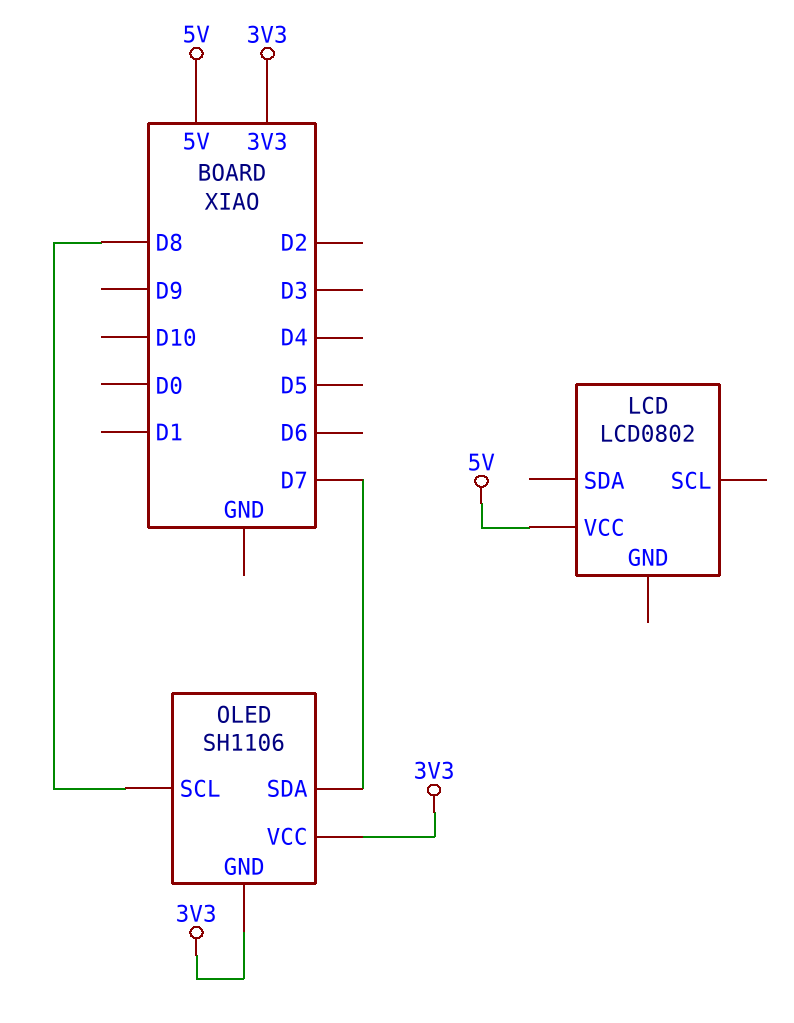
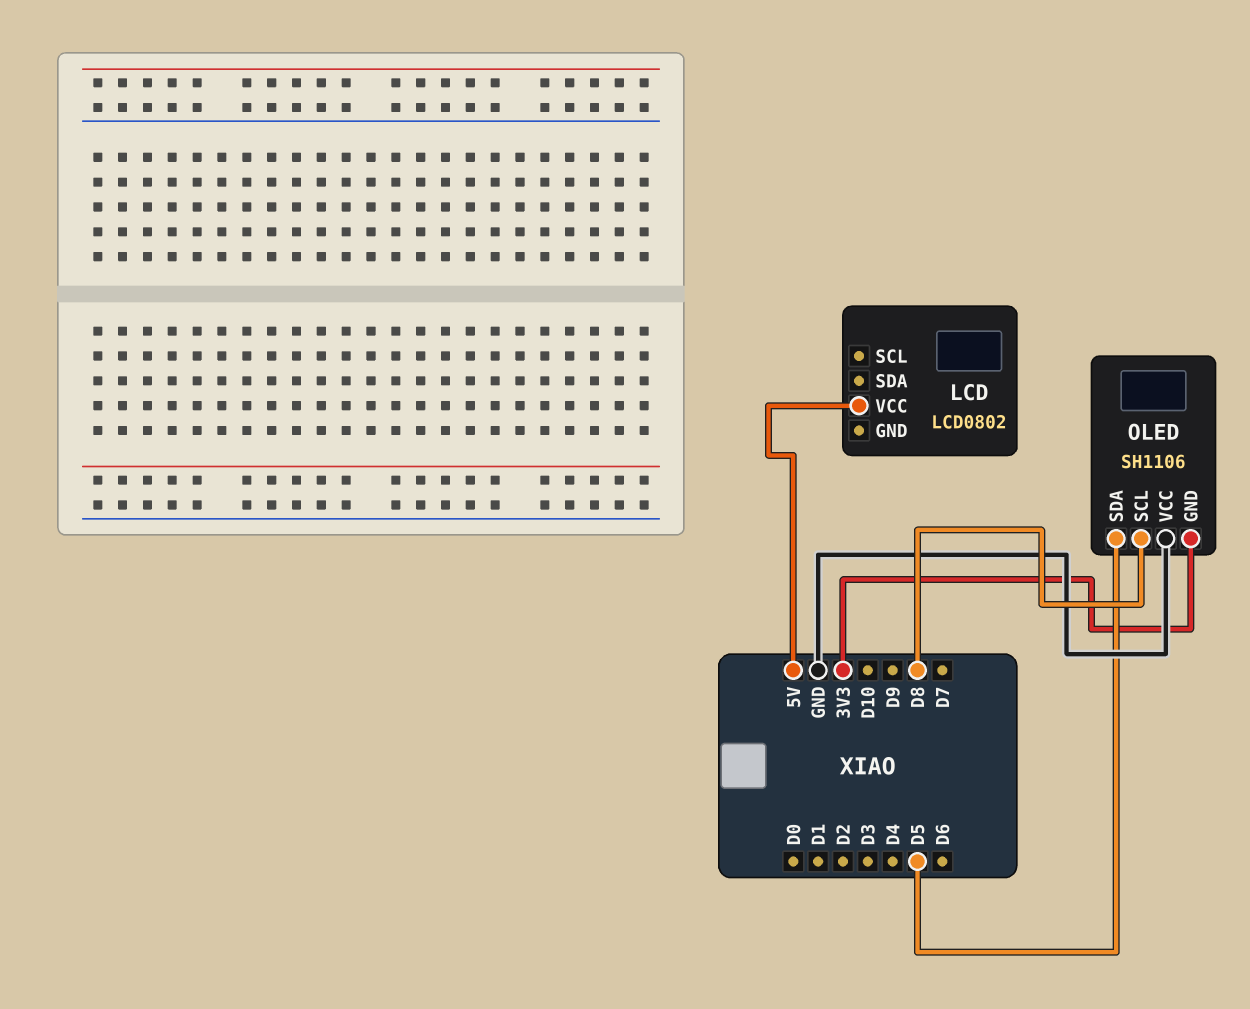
OLED pin SDA: D7 -> D5
OLED pin VCC: 3V3 -> GND

